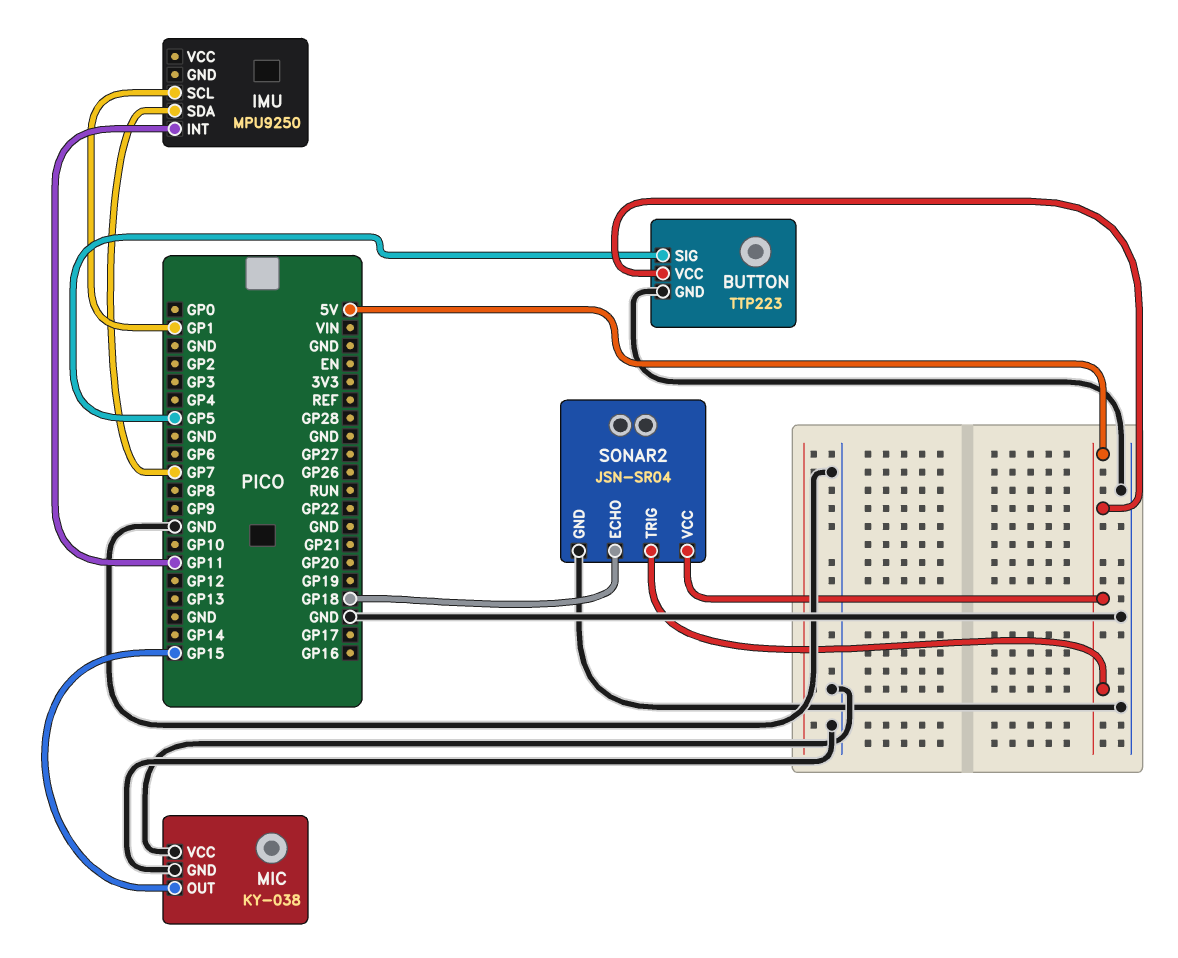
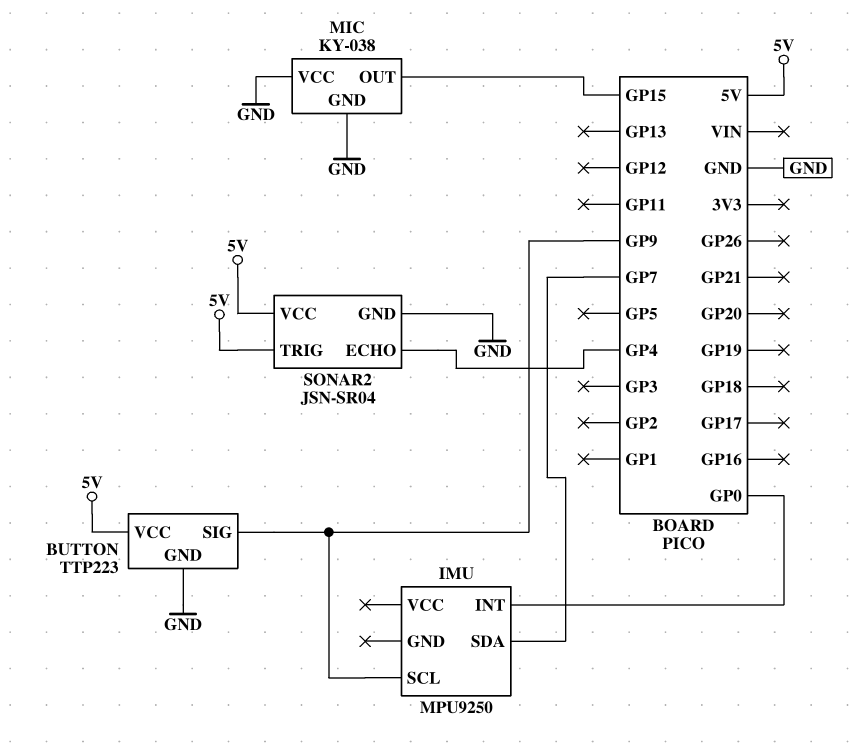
BUTTON pin SIG: GP5 -> GP9
IMU pin INT: GP11 -> GP0
IMU pin SCL: GP1 -> GP9
SONAR2 pin ECHO: GP18 -> GP4

